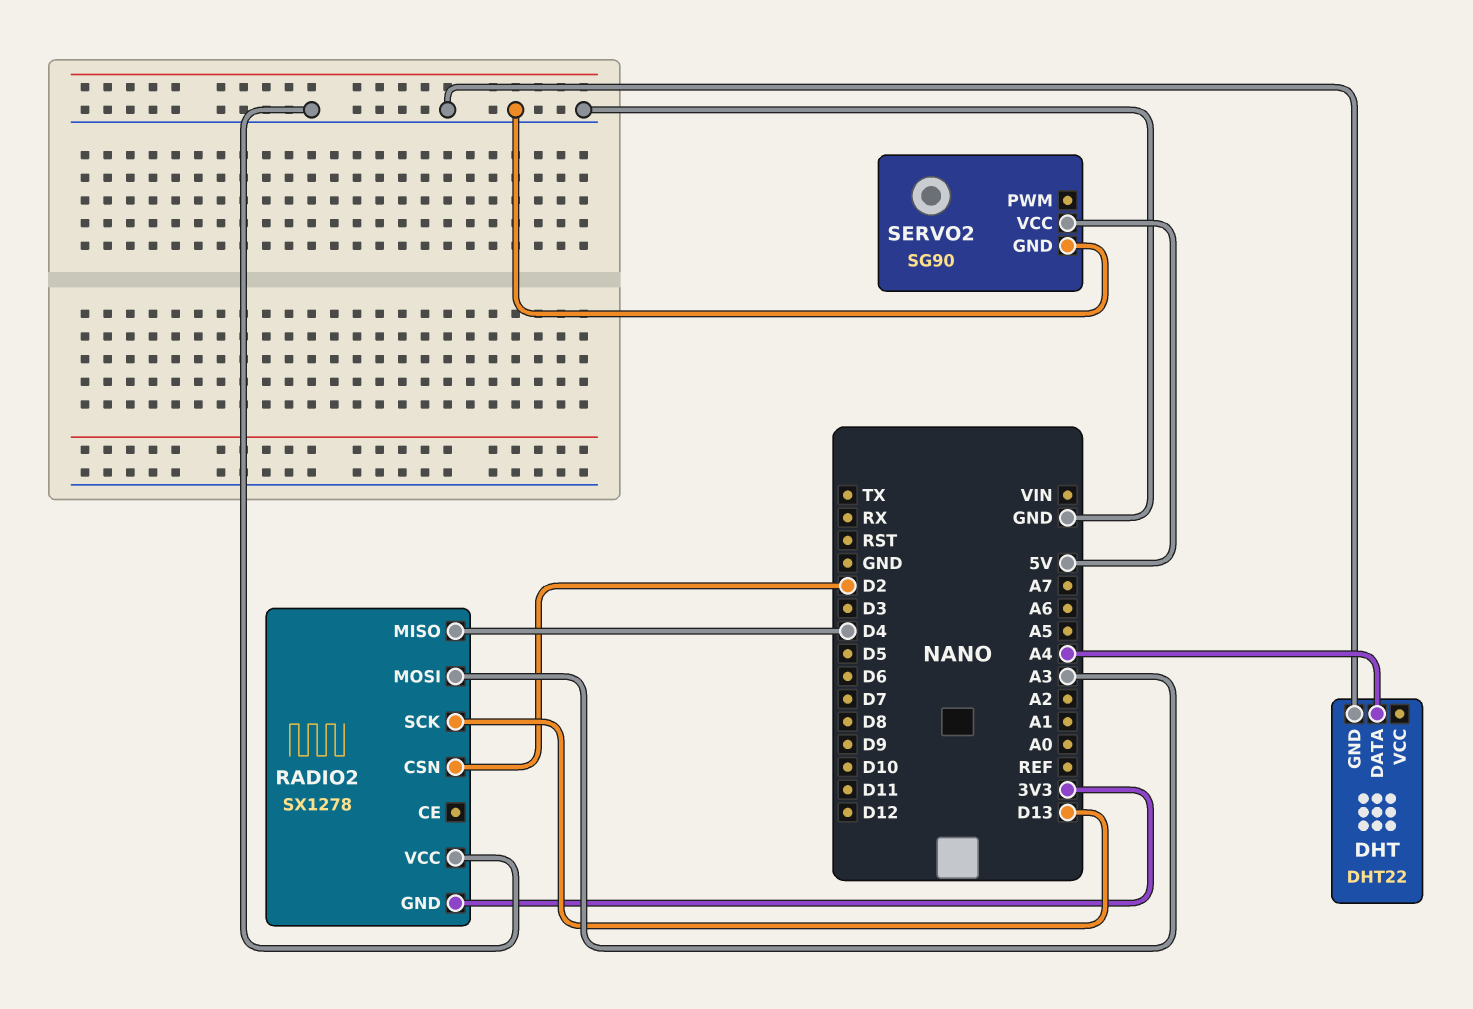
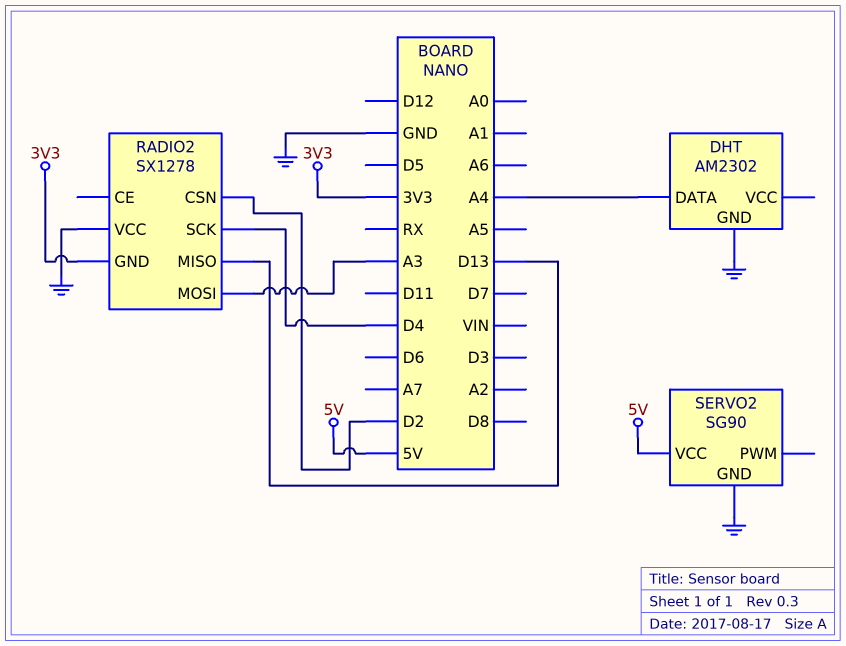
DHT: DHT22 -> AM2302
RADIO2 pin MISO: D4 -> D13
RADIO2 pin SCK: D13 -> D4

